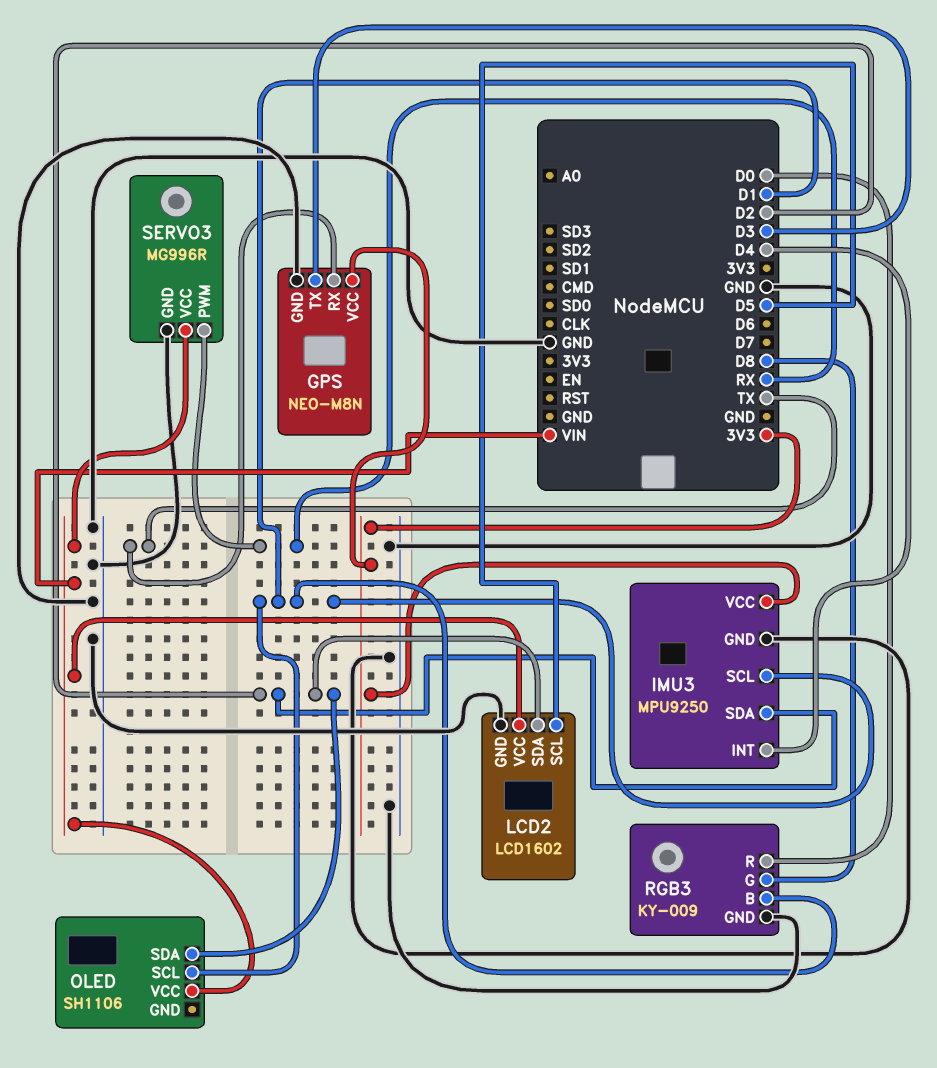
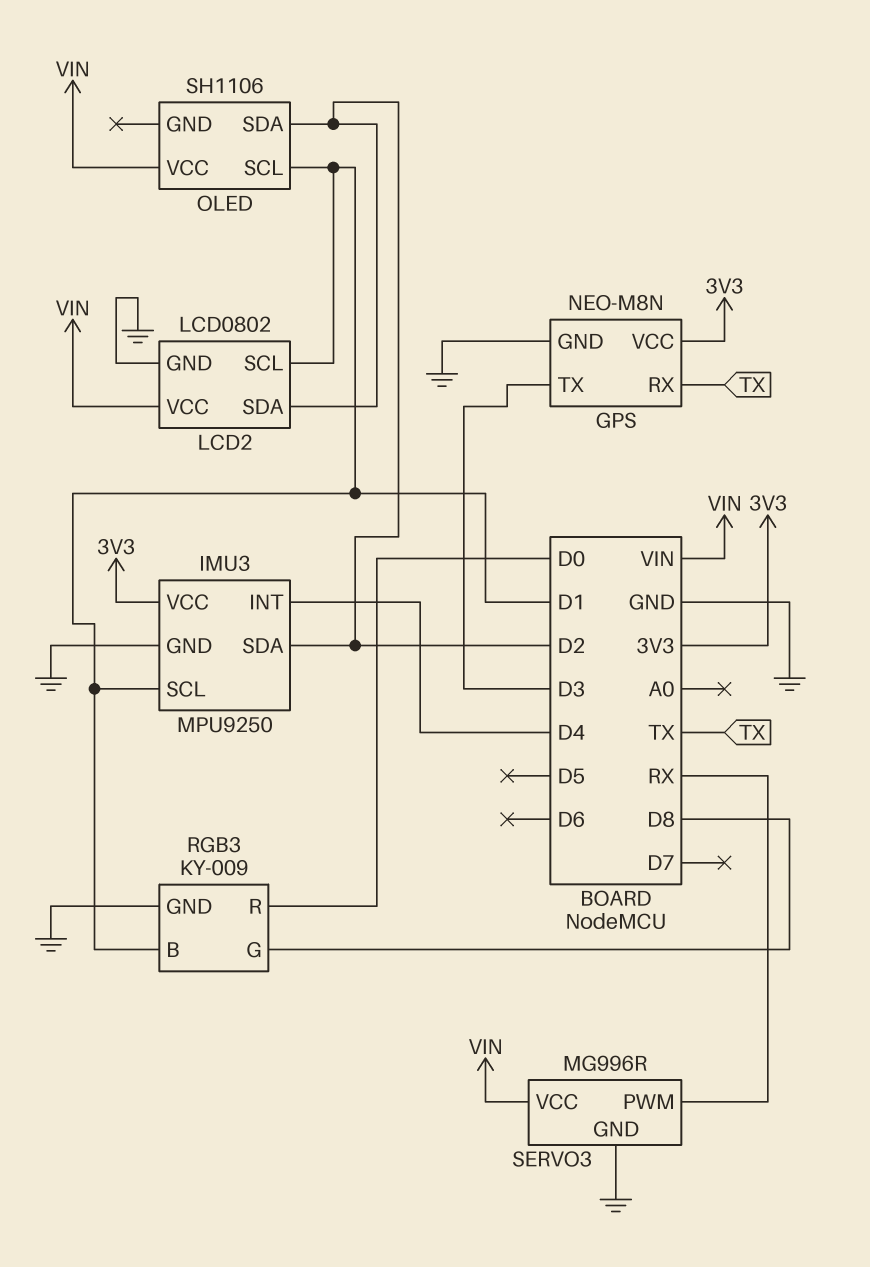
LCD2: LCD1602 -> LCD0802
LCD2 pin SCL: D5 -> D1

